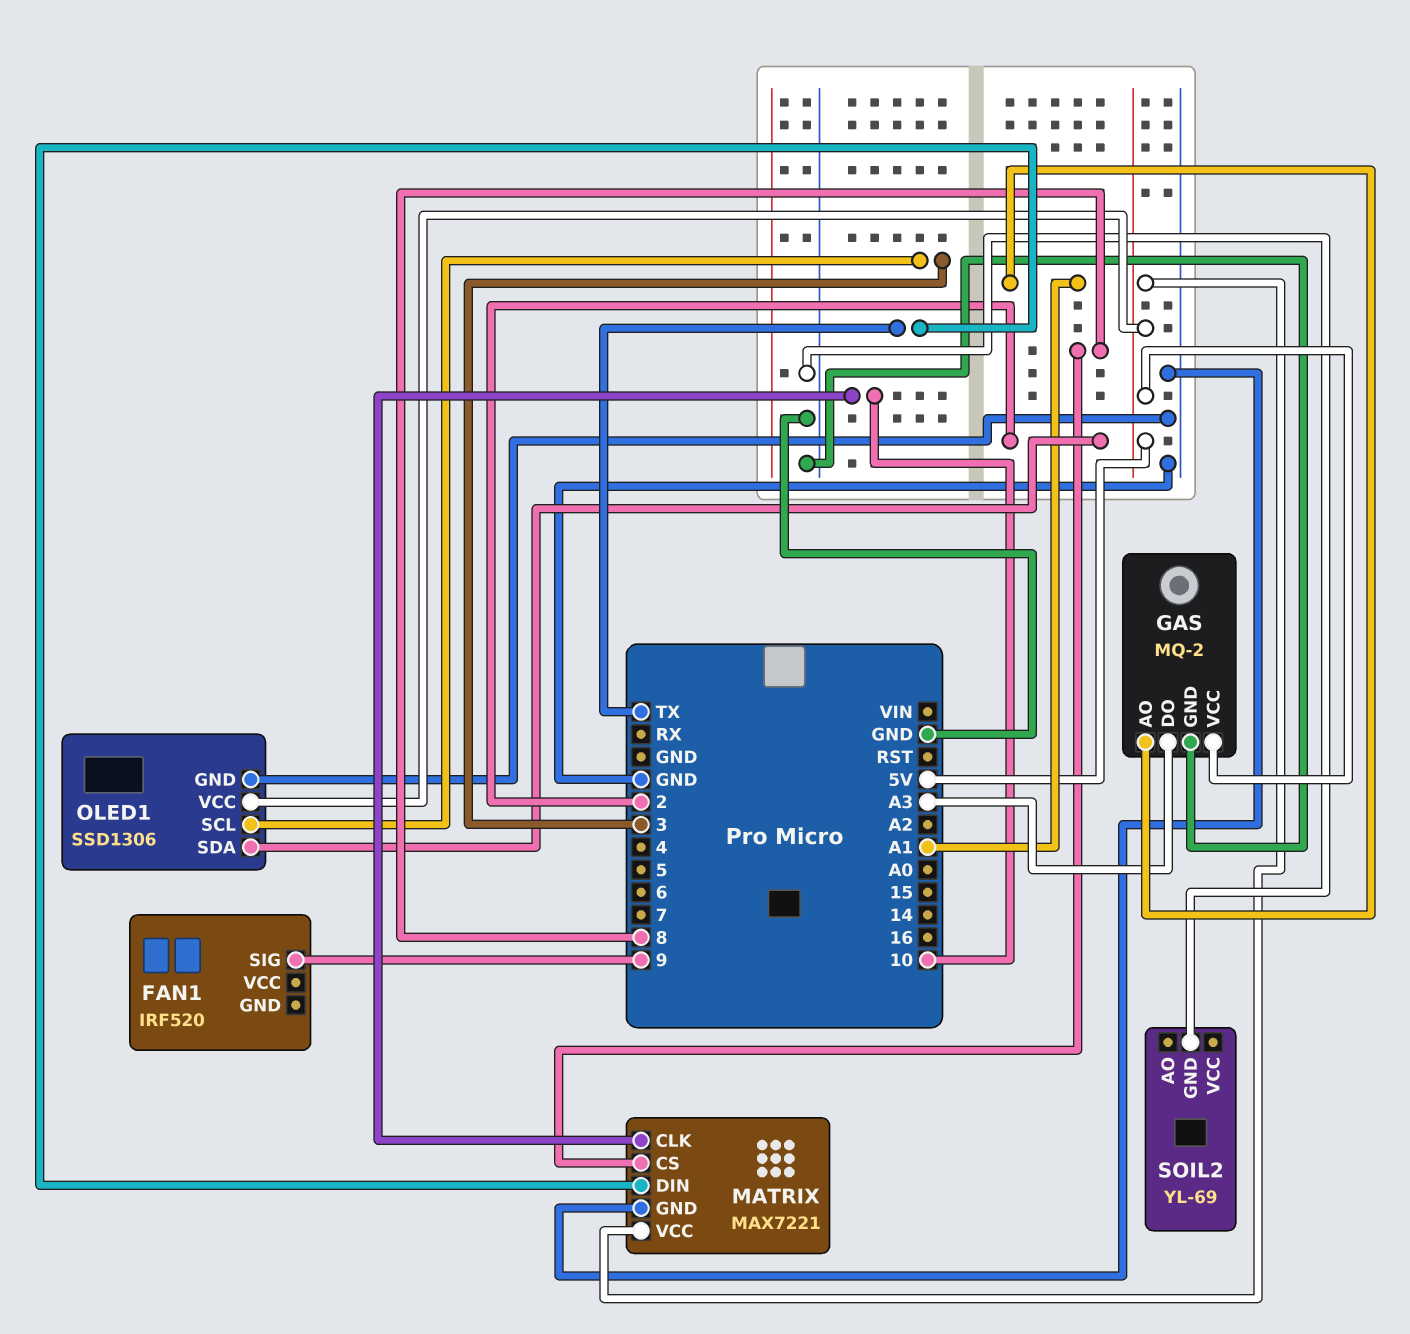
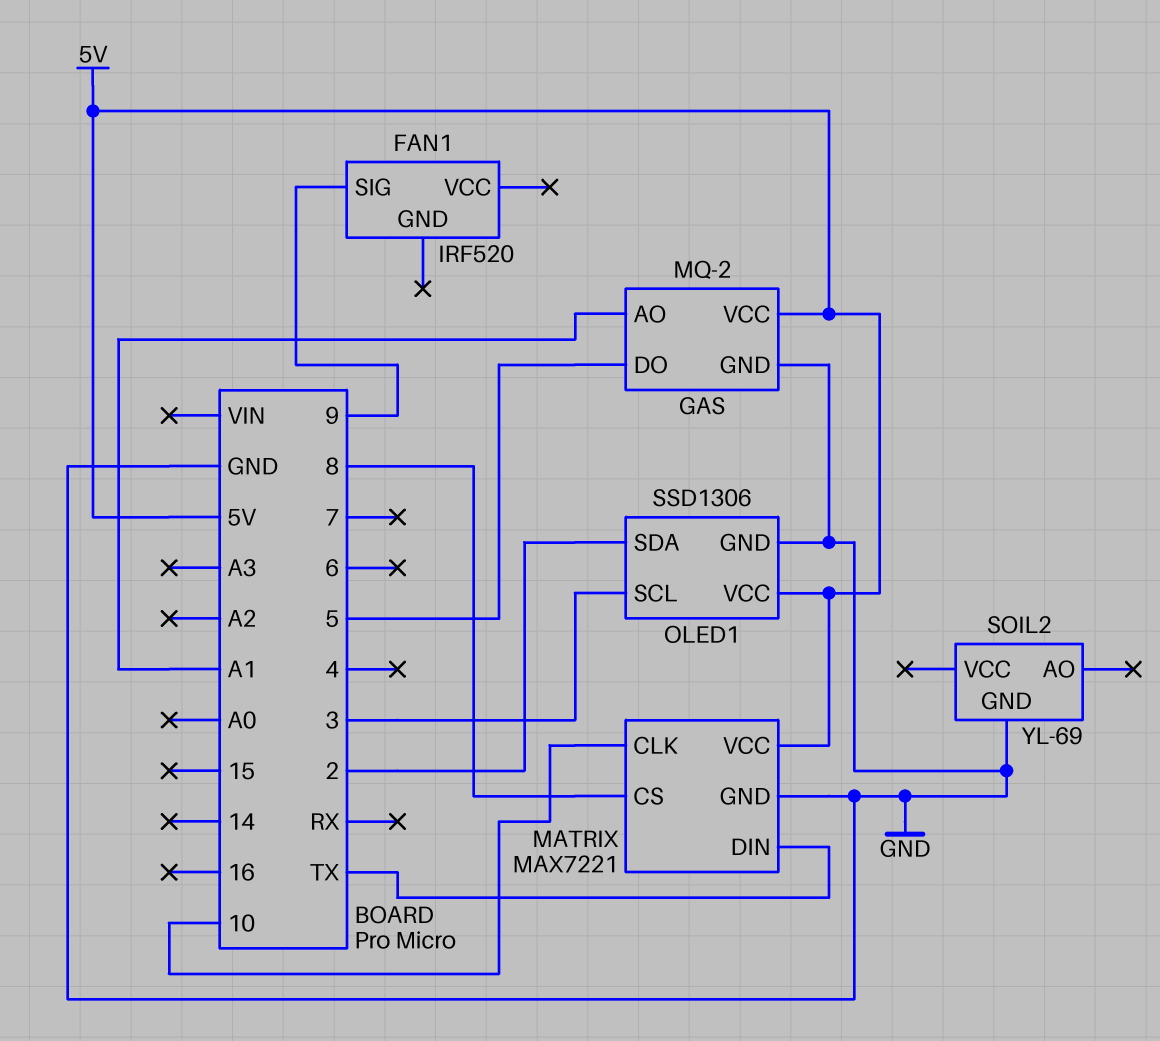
GAS pin DO: A3 -> 5

